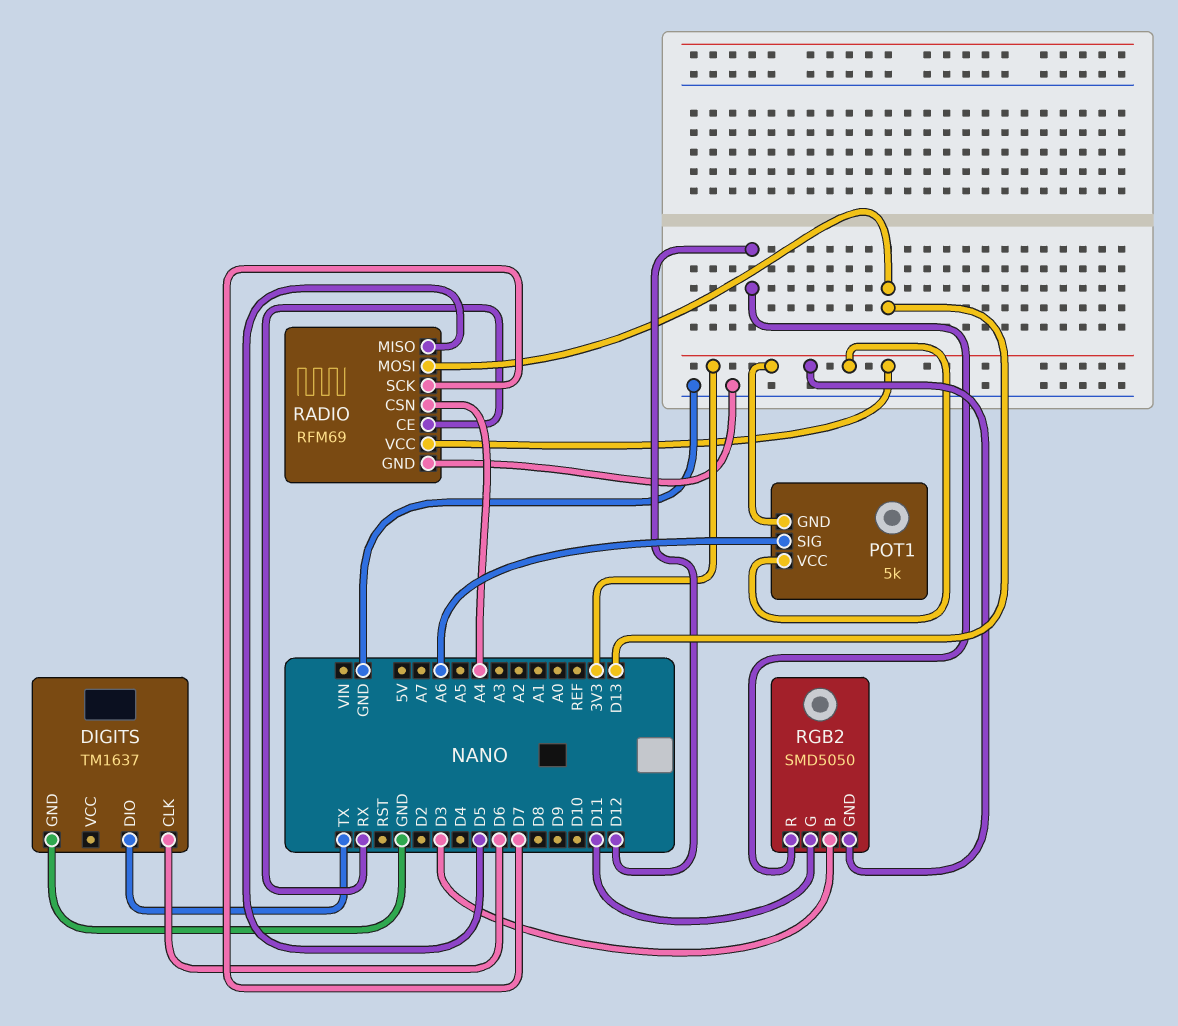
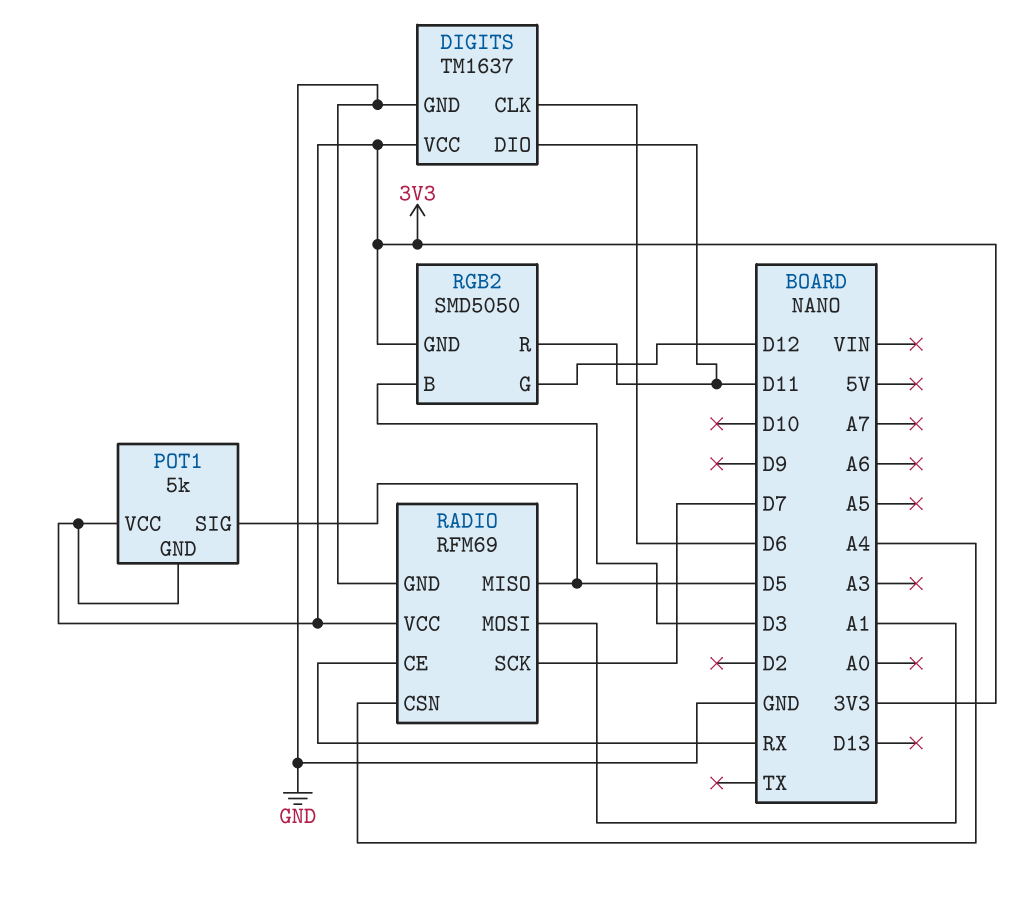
DIGITS pin DIO: TX -> D11
DIGITS pin VCC: none -> 3V3
POT1 pin SIG: A6 -> D5
RADIO pin MOSI: D13 -> A1
RGB2 pin G: D11 -> D12
RGB2 pin R: D12 -> D11

